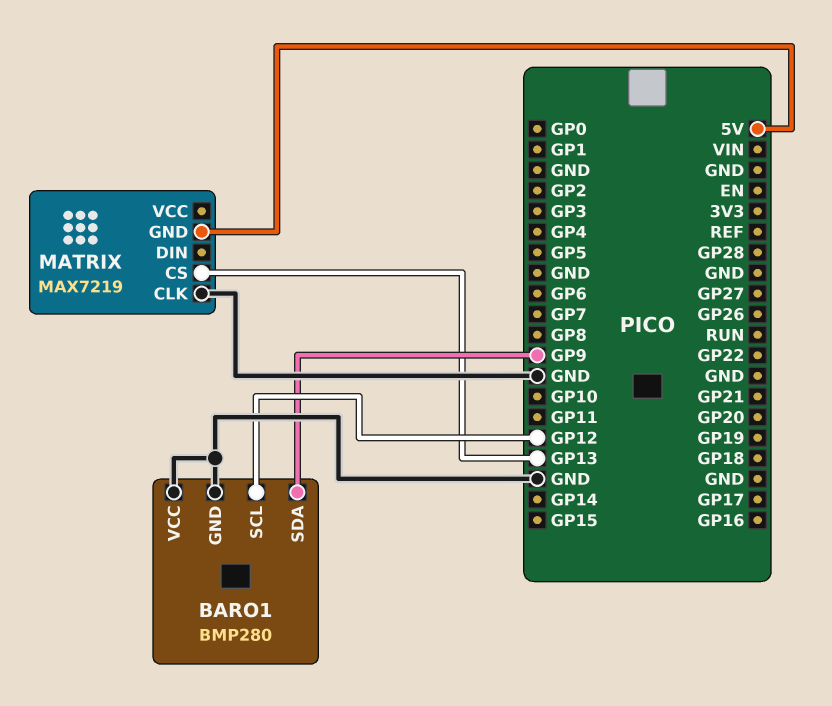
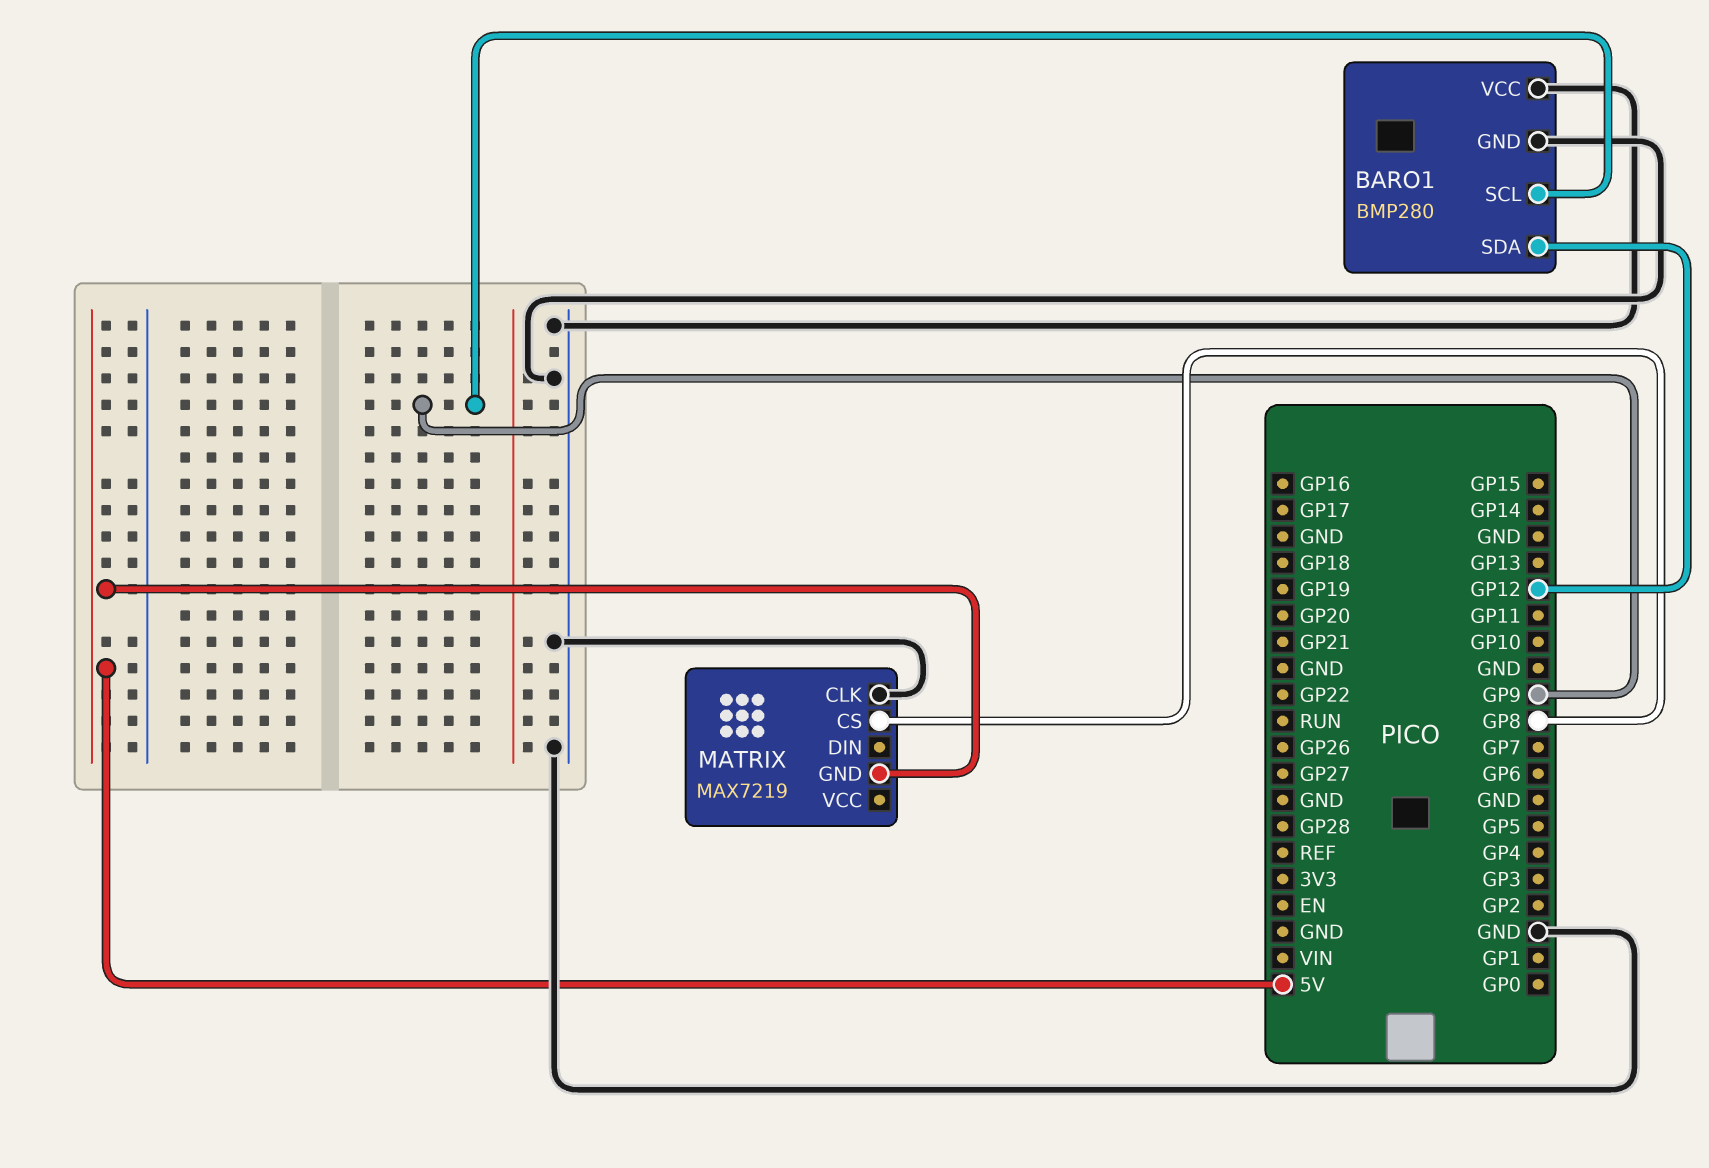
BARO1 pin SCL: GP12 -> GP9
BARO1 pin SDA: GP9 -> GP12
MATRIX pin CS: GP13 -> GP8

